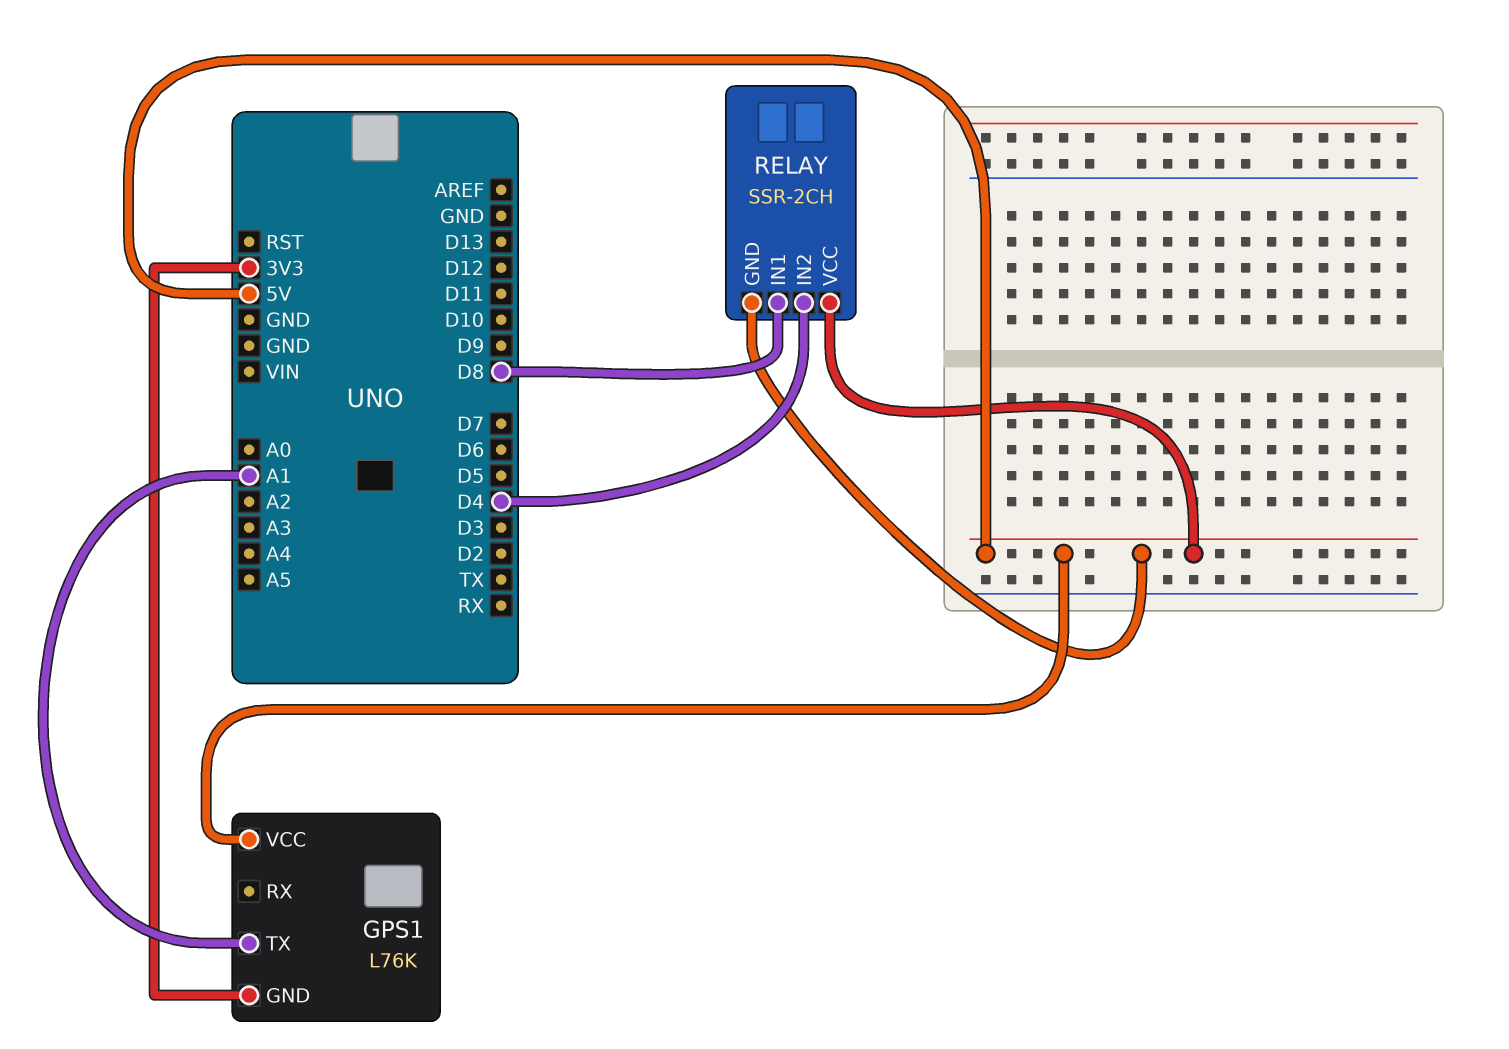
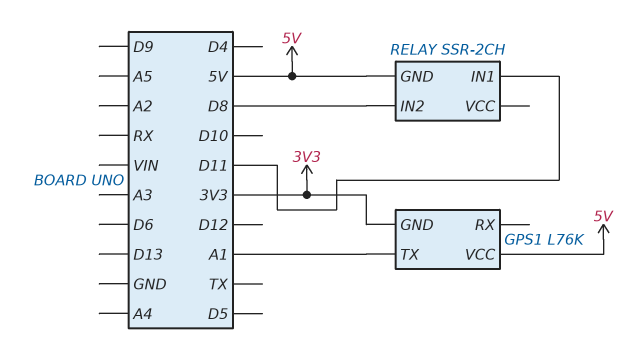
RELAY pin IN1: D8 -> D11
RELAY pin IN2: D4 -> D8
RELAY pin VCC: 5V -> none

